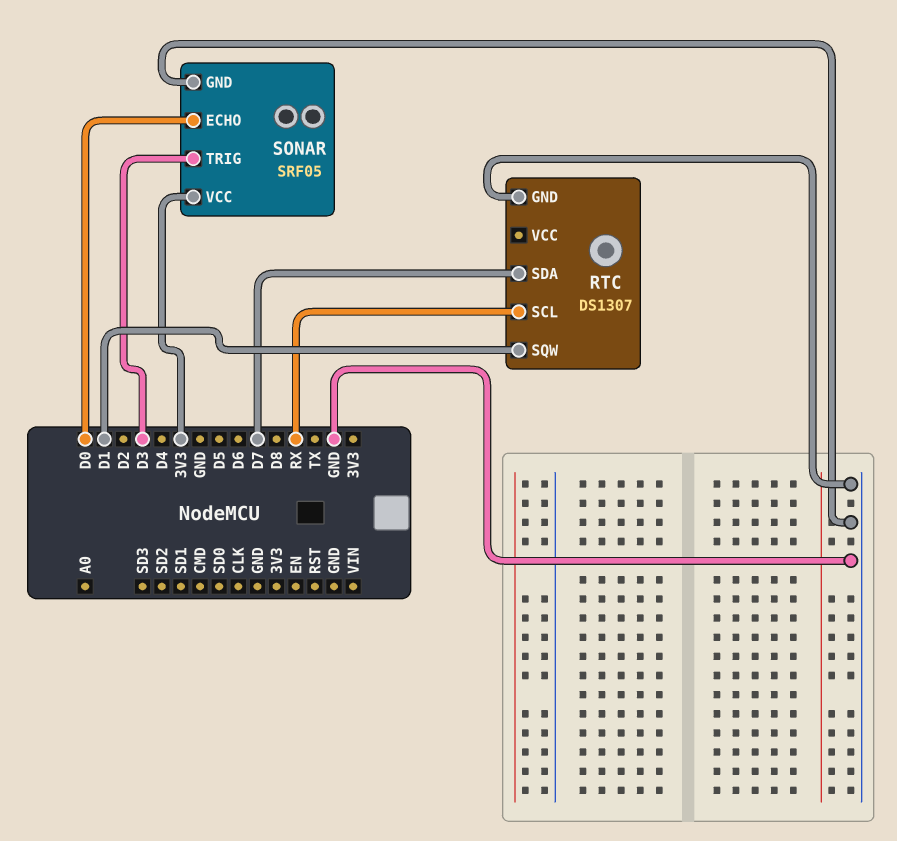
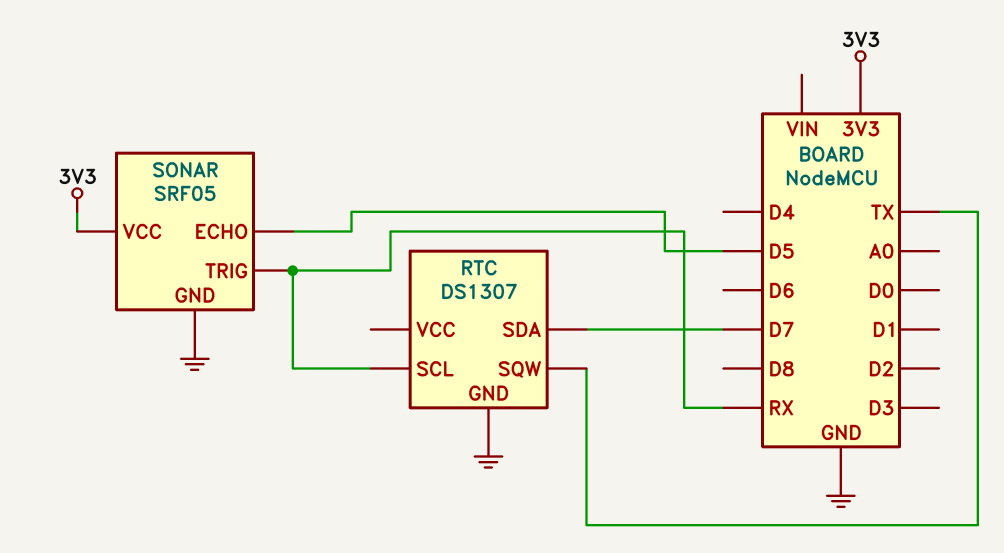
RTC pin SQW: D1 -> TX
SONAR pin ECHO: D0 -> D5
SONAR pin TRIG: D3 -> RX

